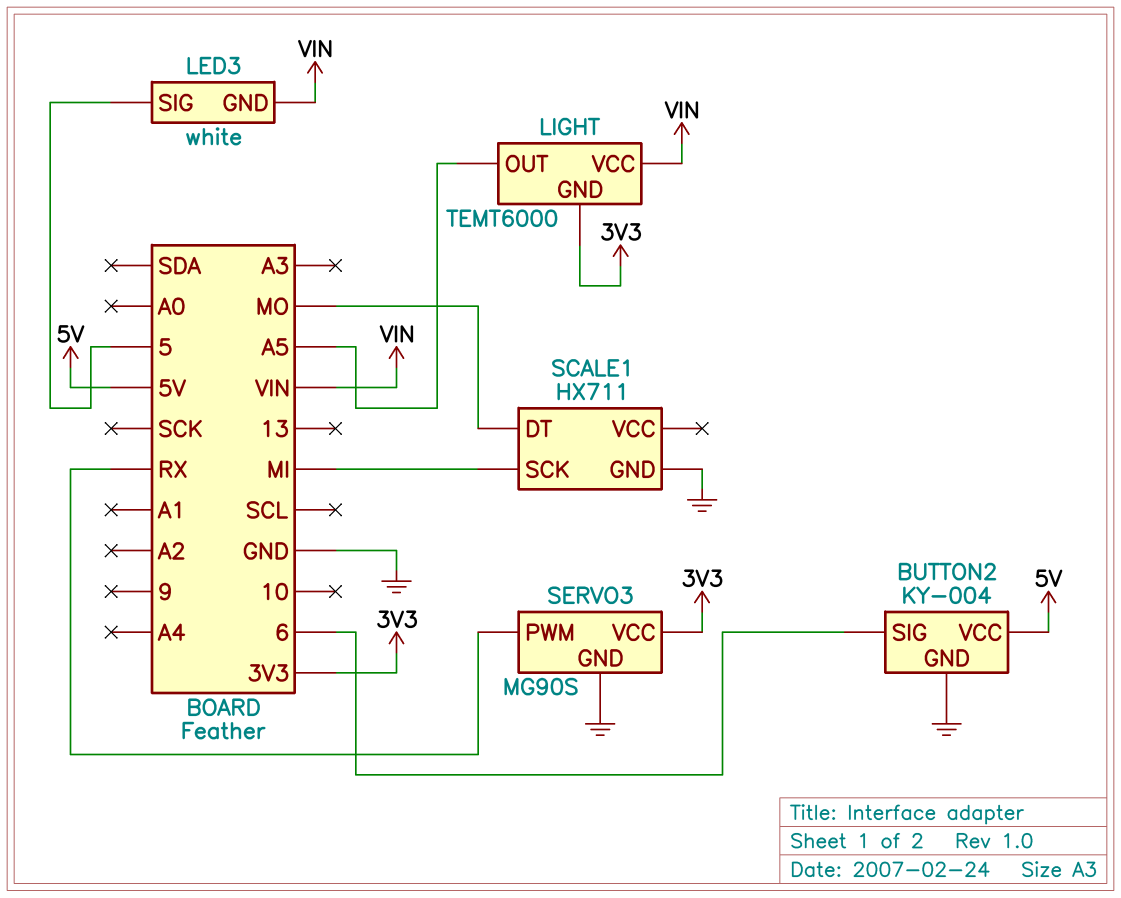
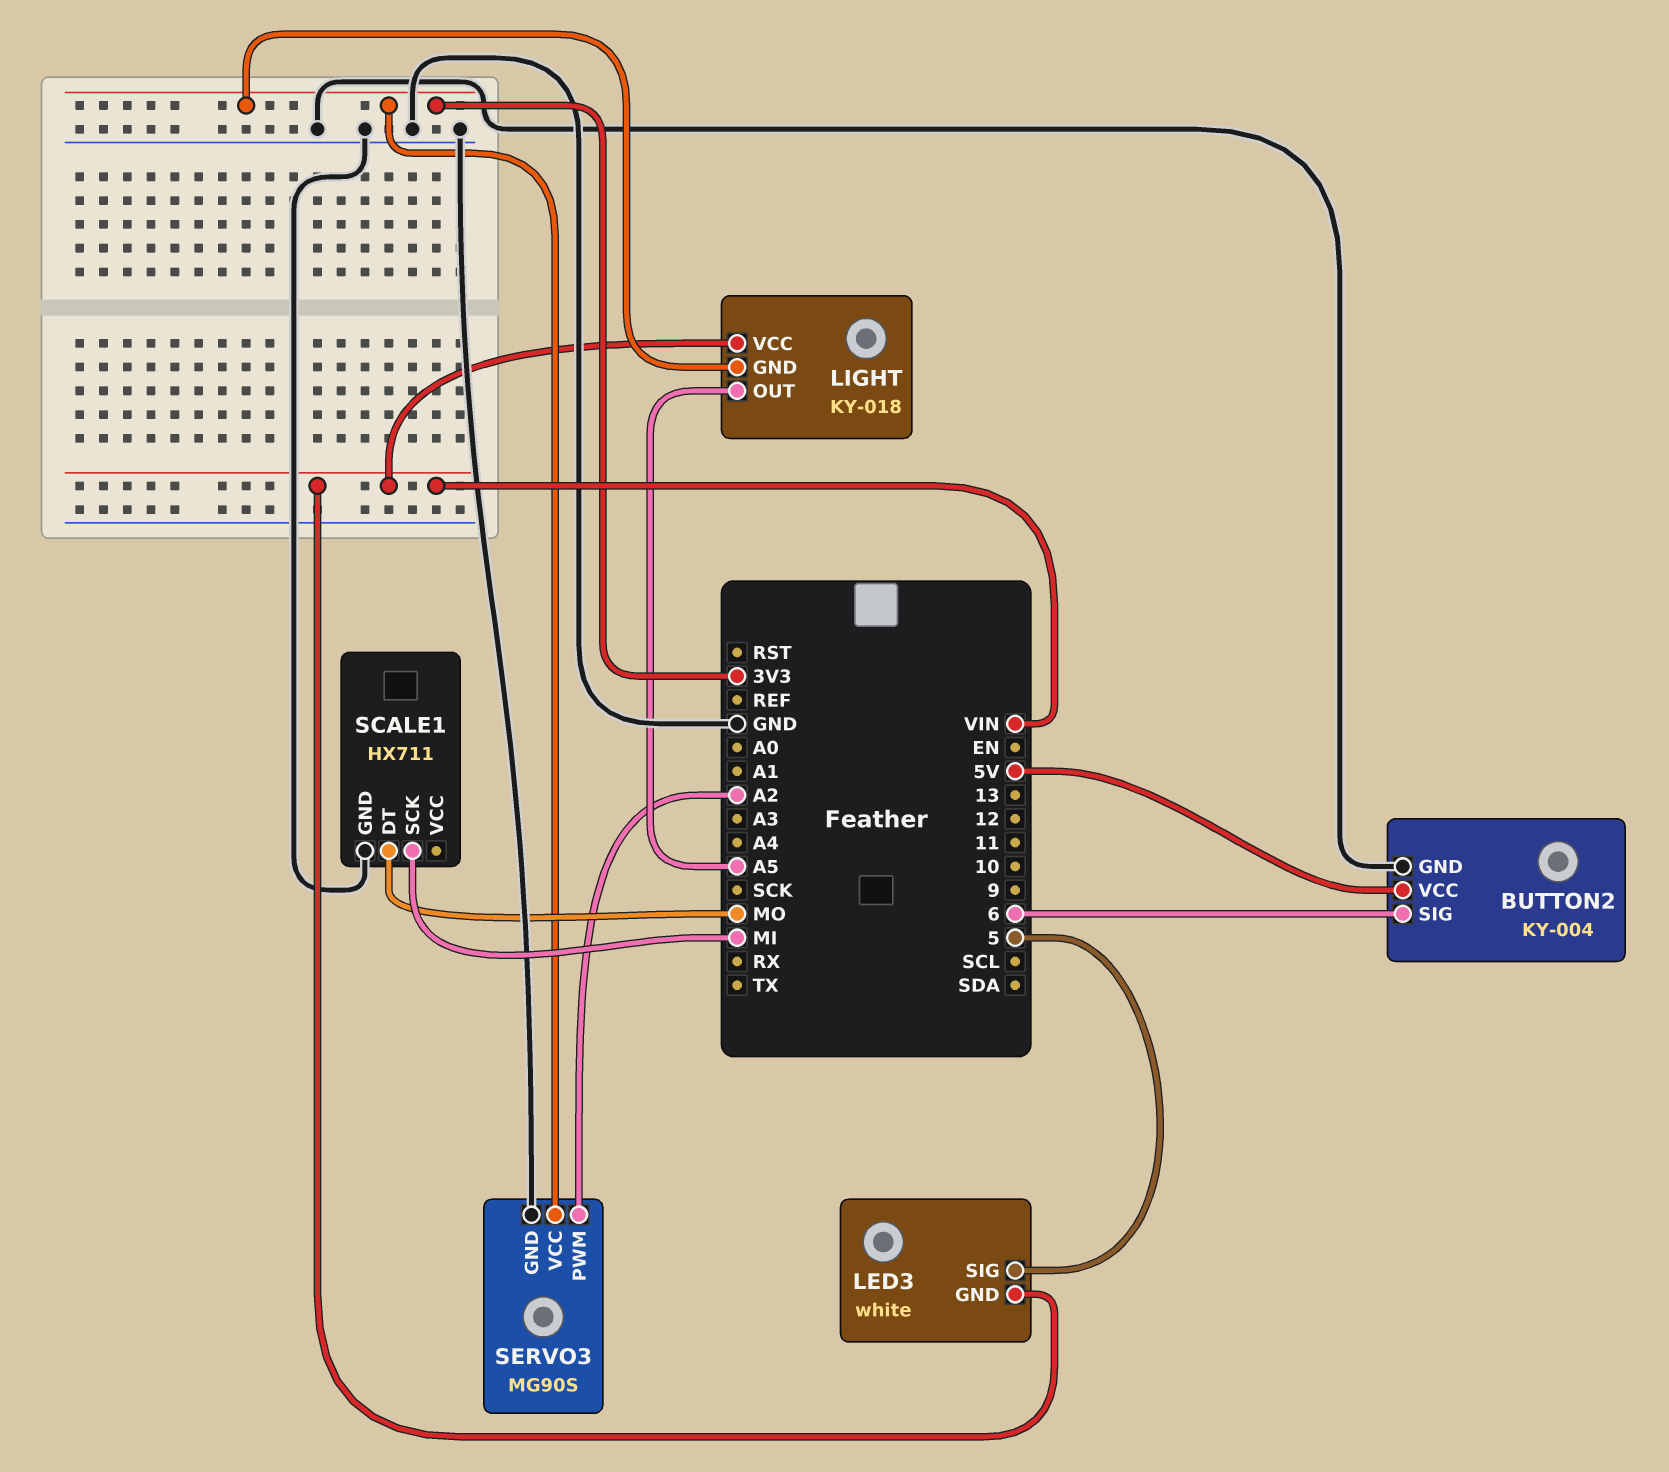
LIGHT: TEMT6000 -> KY-018
SERVO3 pin PWM: RX -> A2

